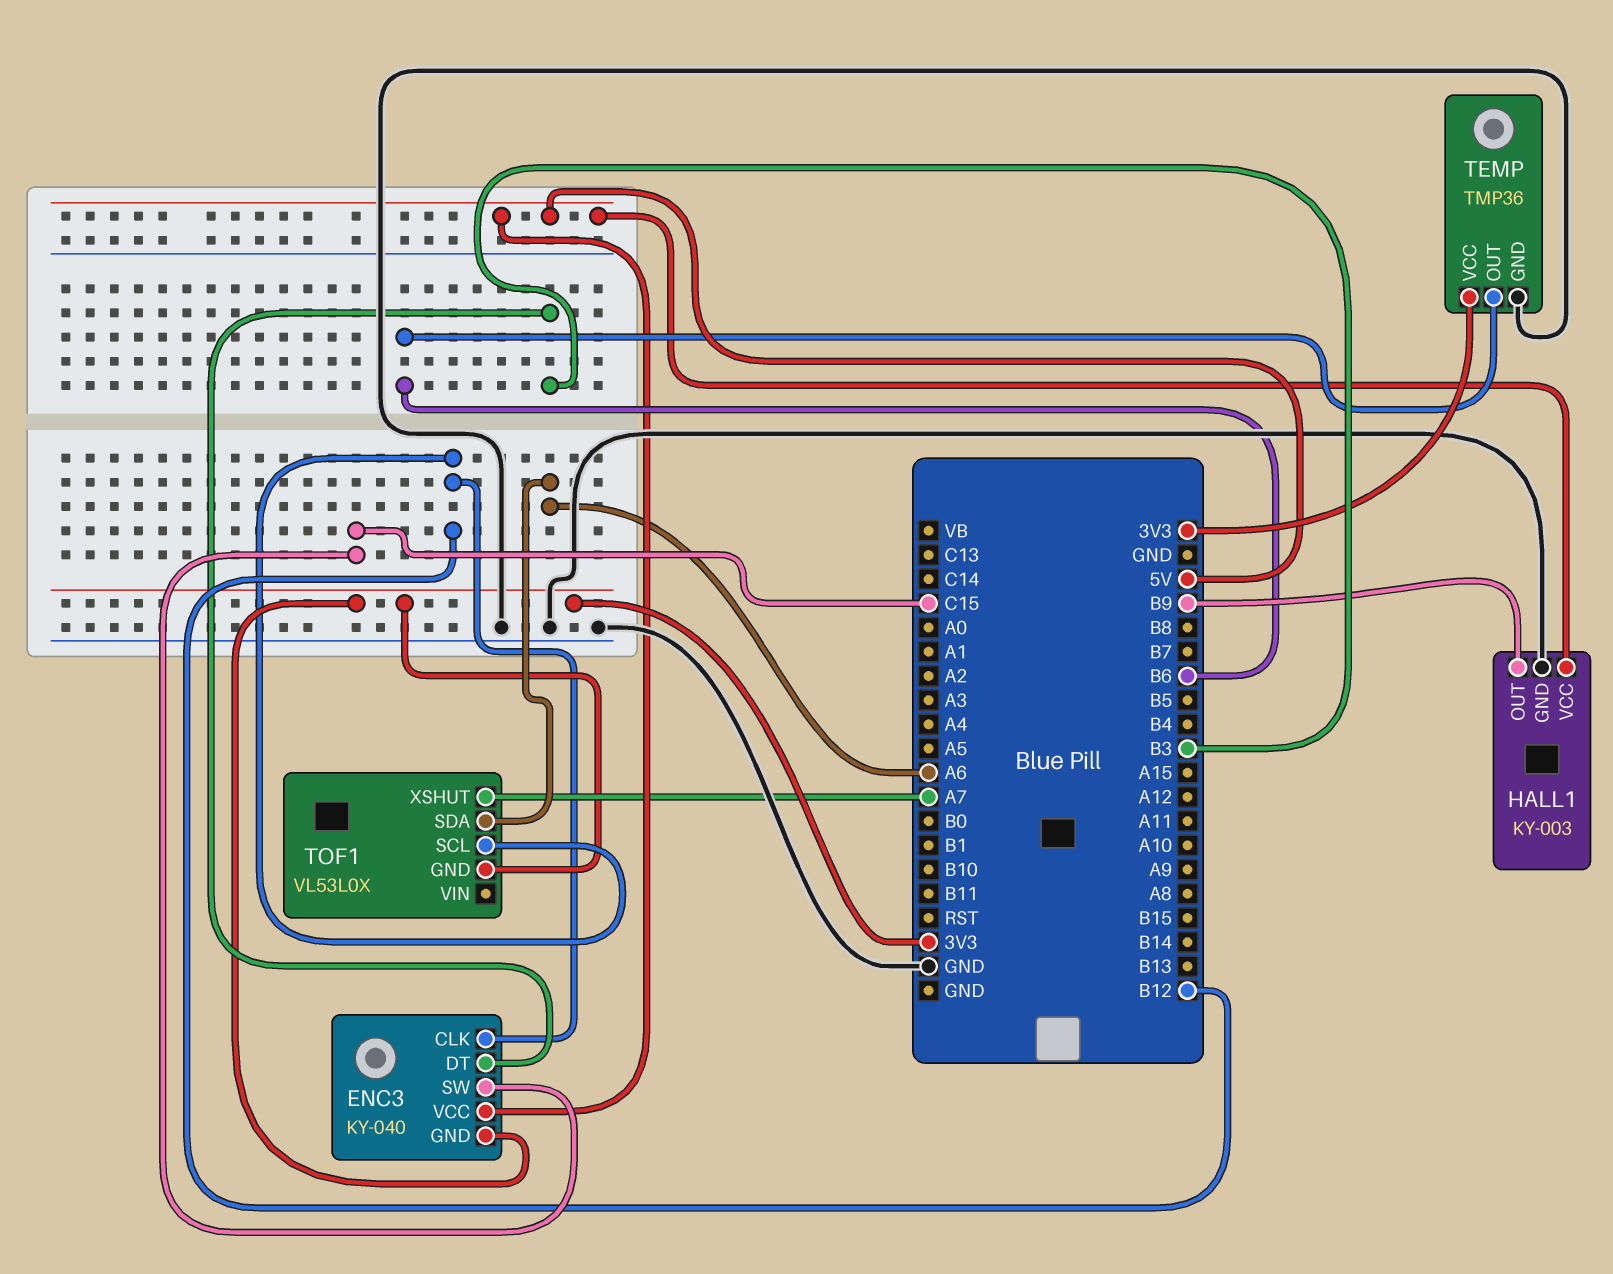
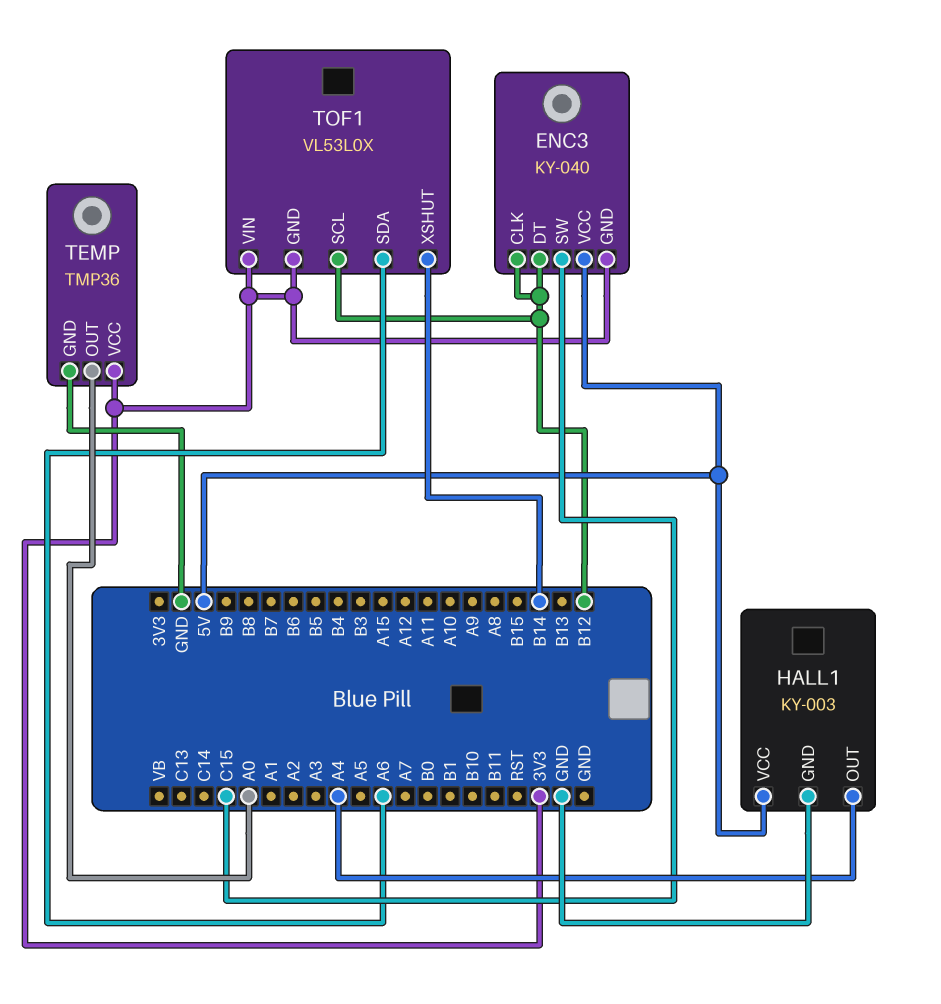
ENC3 pin DT: B3 -> B12
HALL1 pin OUT: B9 -> A4
TEMP pin OUT: B6 -> A0
TOF1 pin VIN: none -> 3V3
TOF1 pin XSHUT: A7 -> B14

